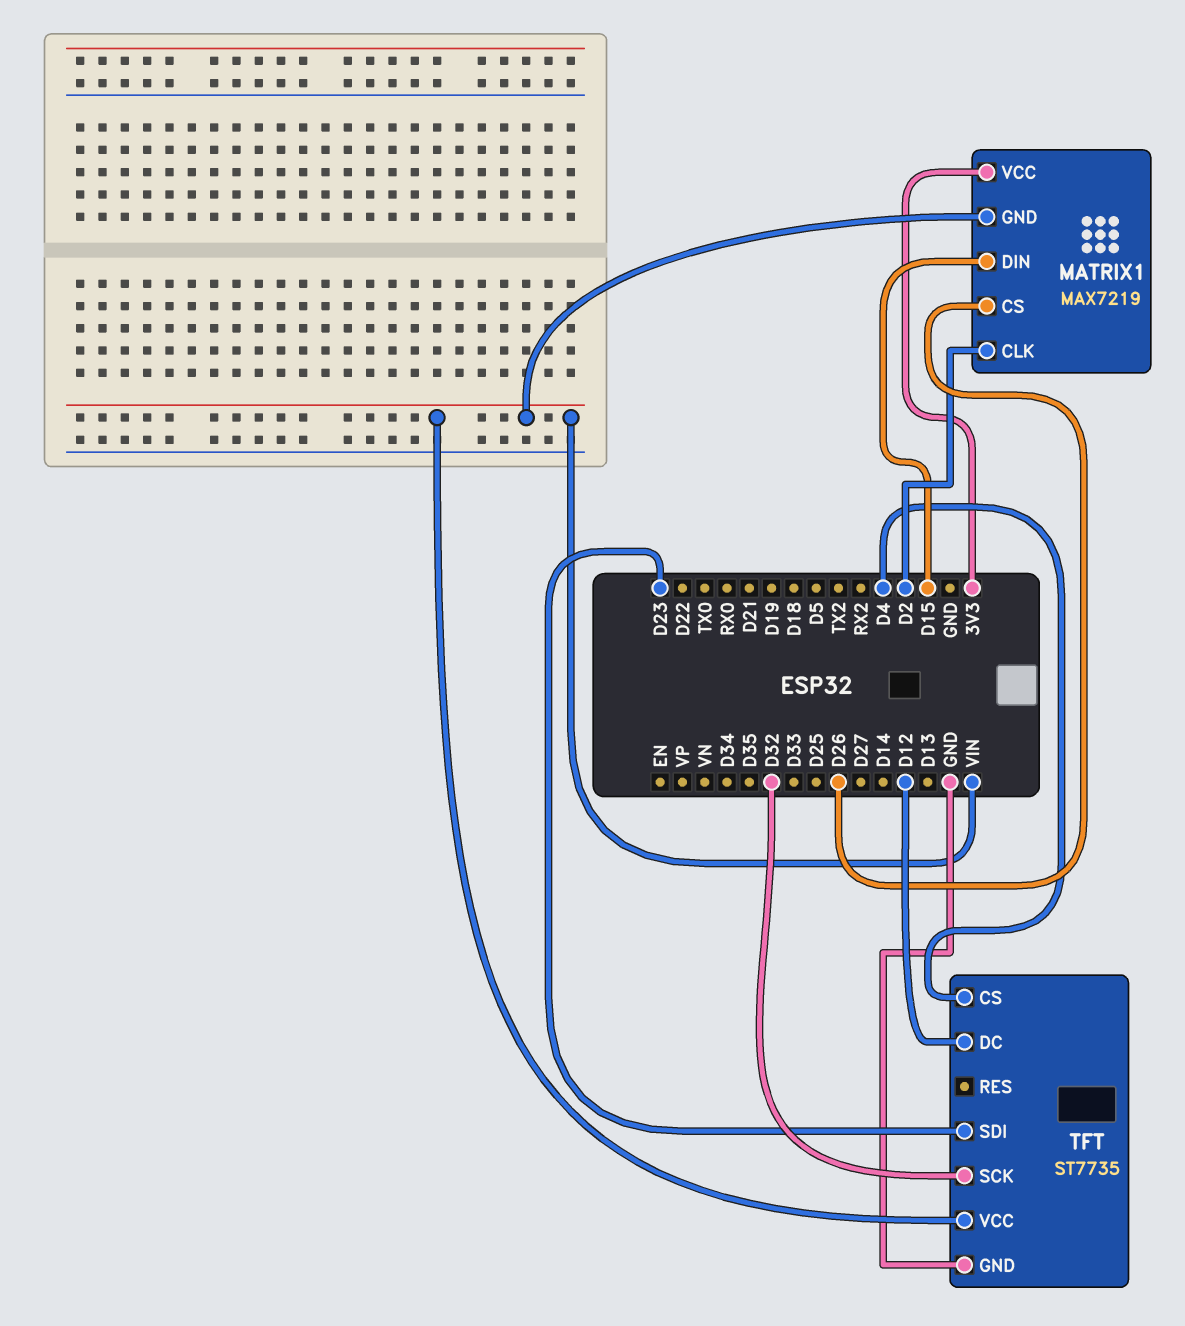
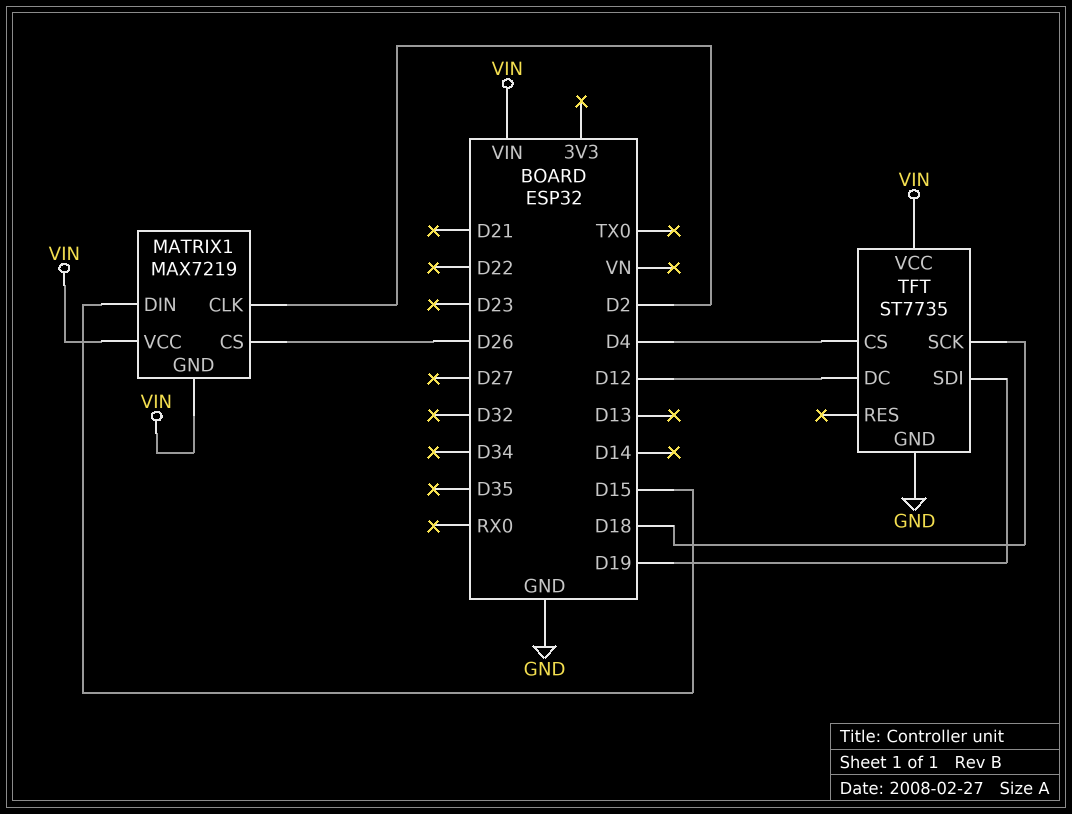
MATRIX1 pin VCC: 3V3 -> VIN
TFT pin SCK: D32 -> D18
TFT pin SDI: D23 -> D19

